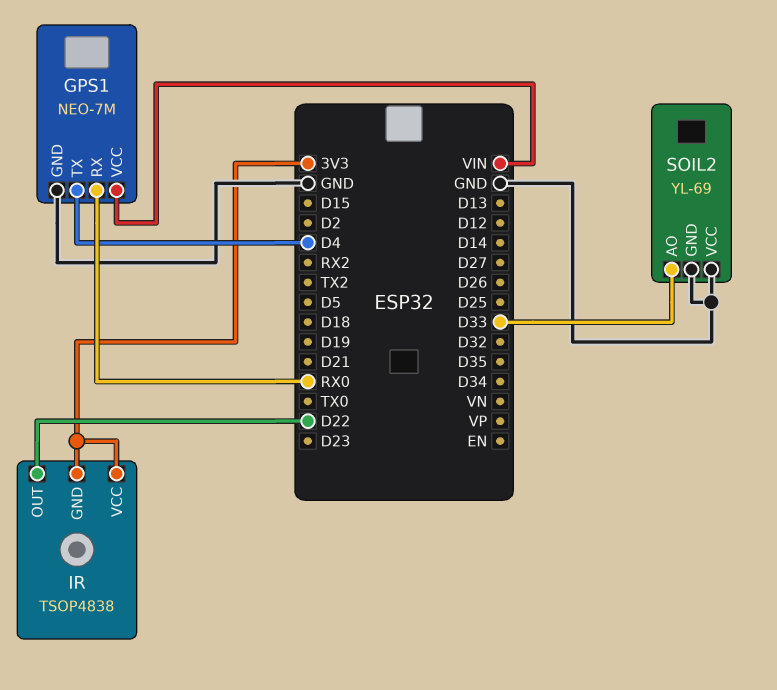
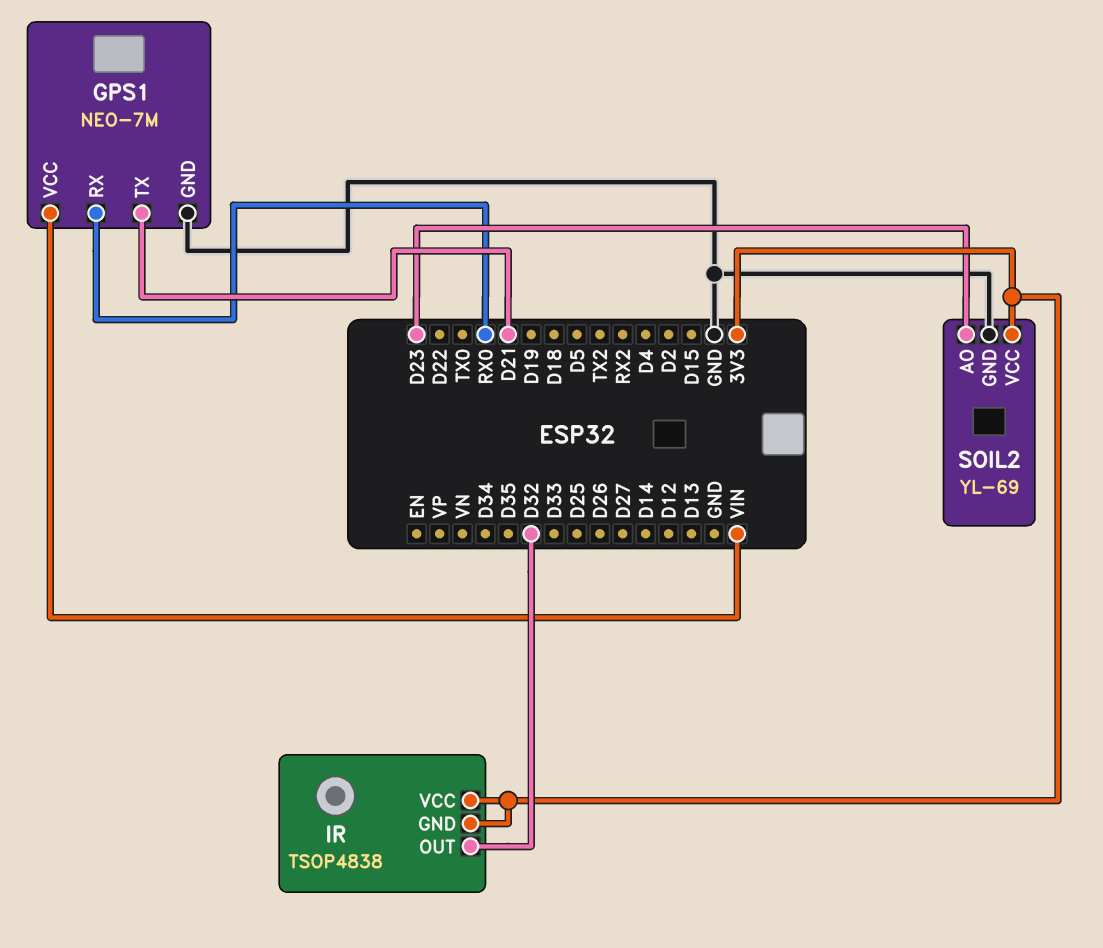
GPS1 pin TX: D4 -> D21
IR pin OUT: D22 -> D32
SOIL2 pin AO: D33 -> D23
SOIL2 pin VCC: GND -> 3V3

